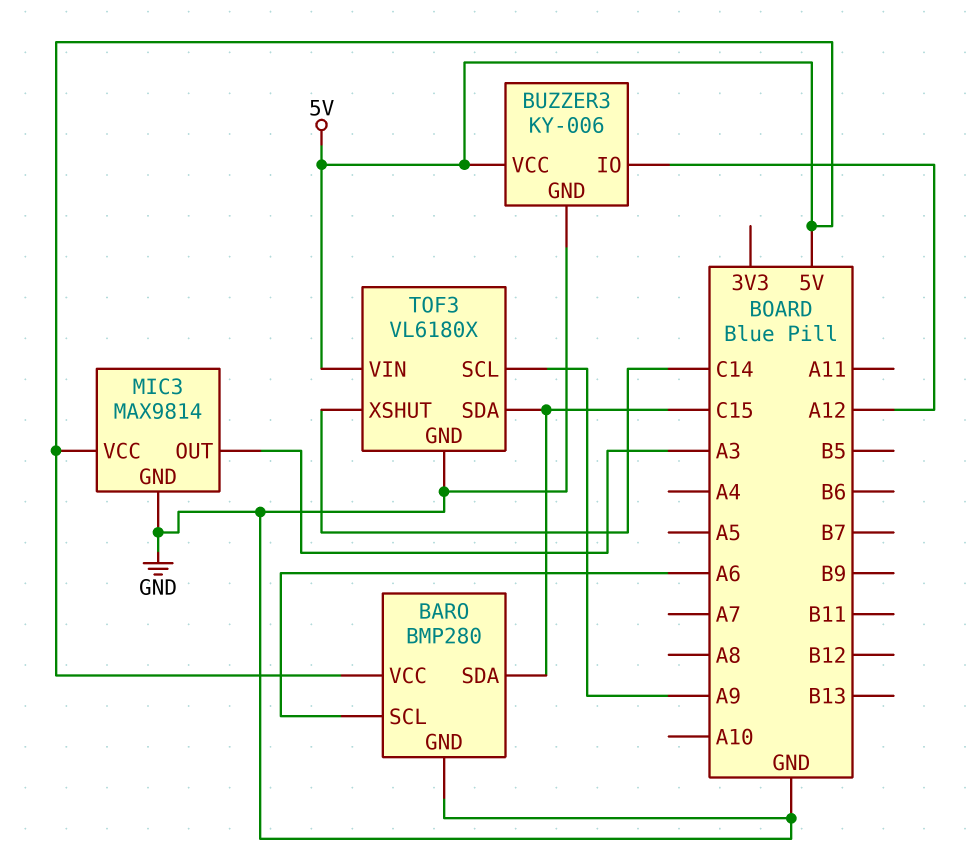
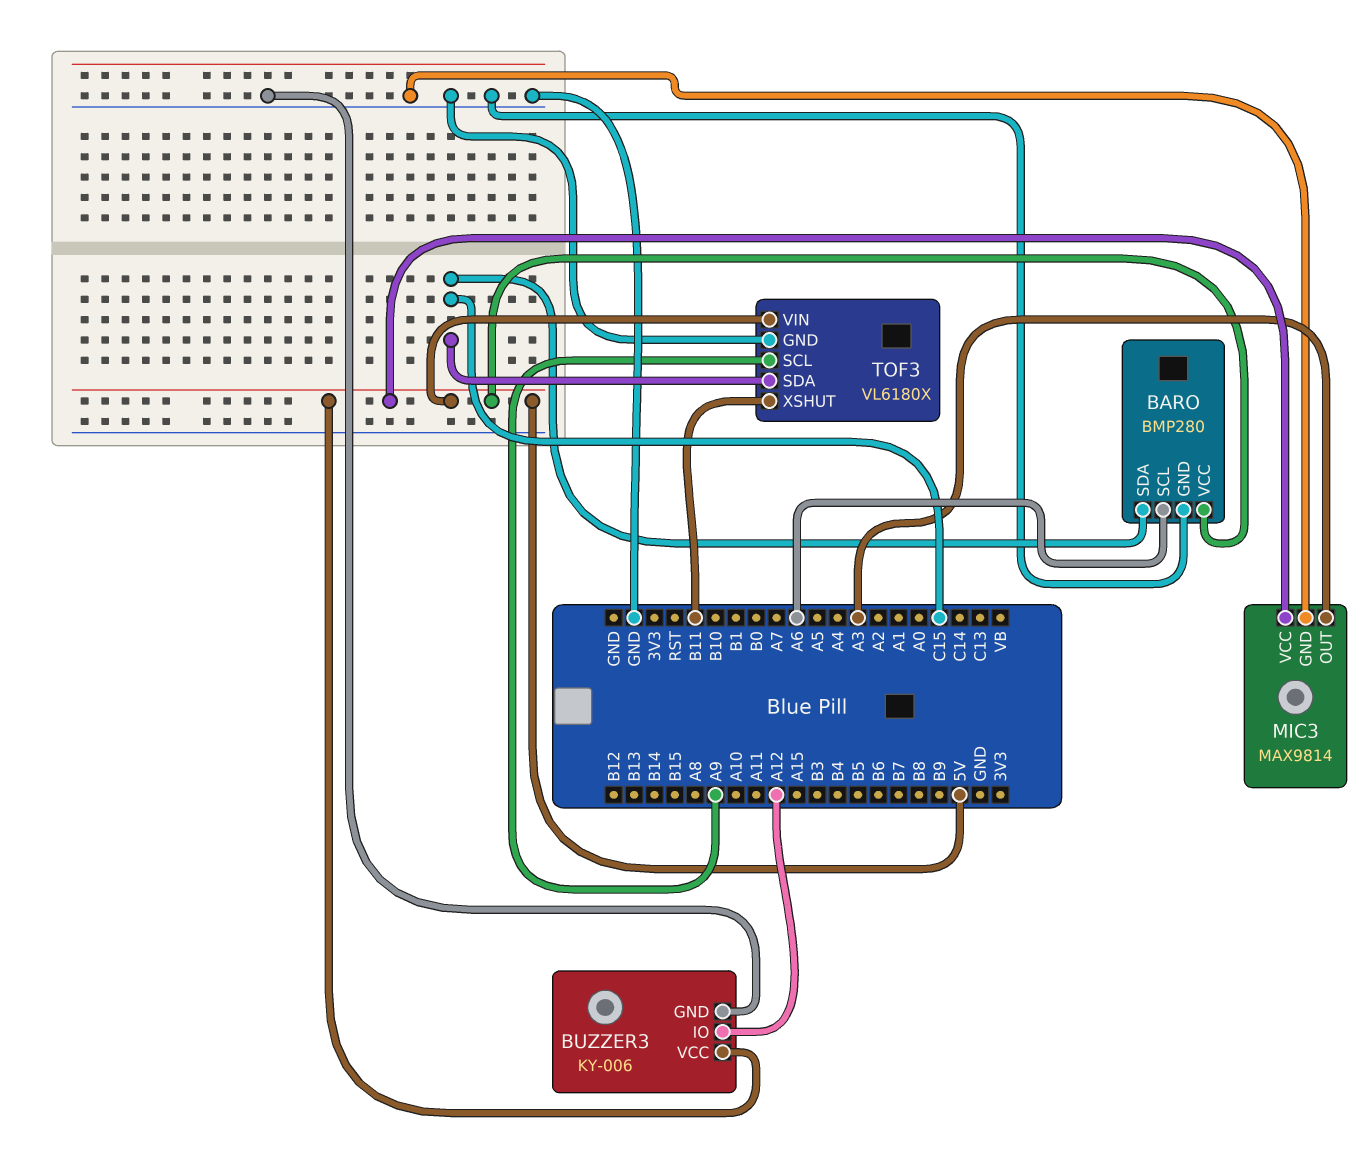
TOF3 pin XSHUT: C14 -> B11

